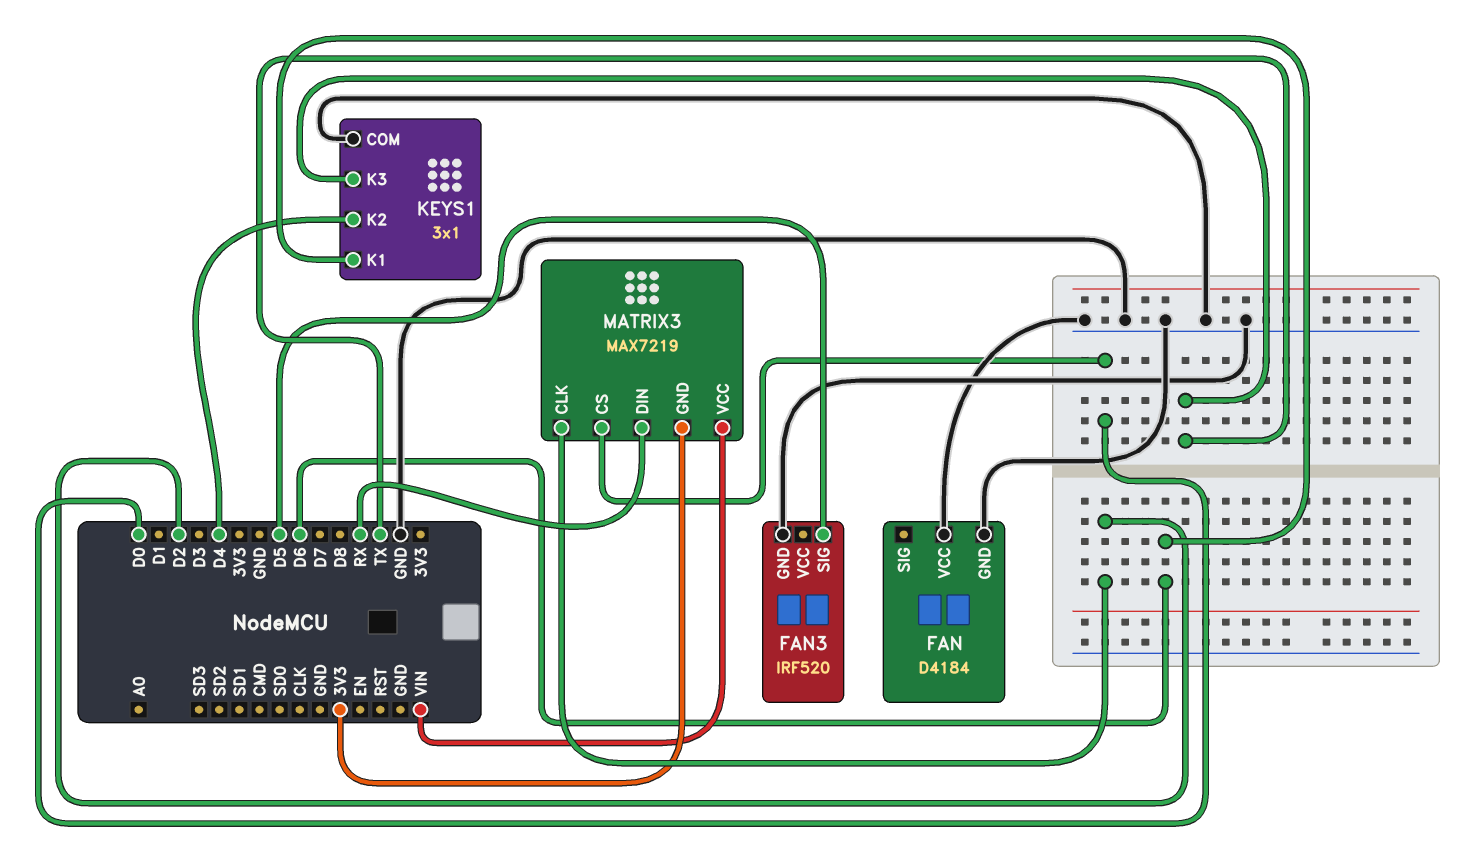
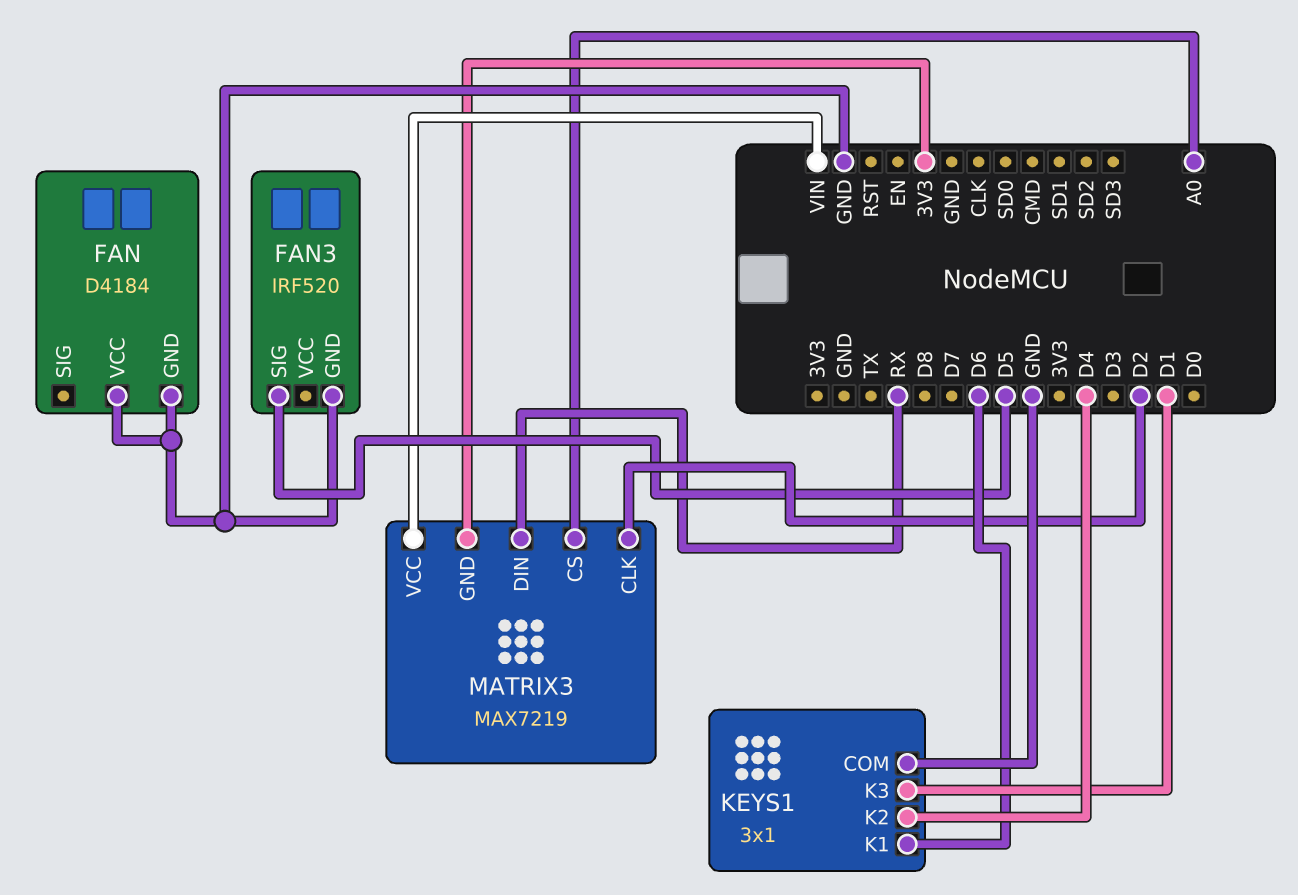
KEYS1 pin K3: TX -> D1
MATRIX3 pin CS: D0 -> A0

